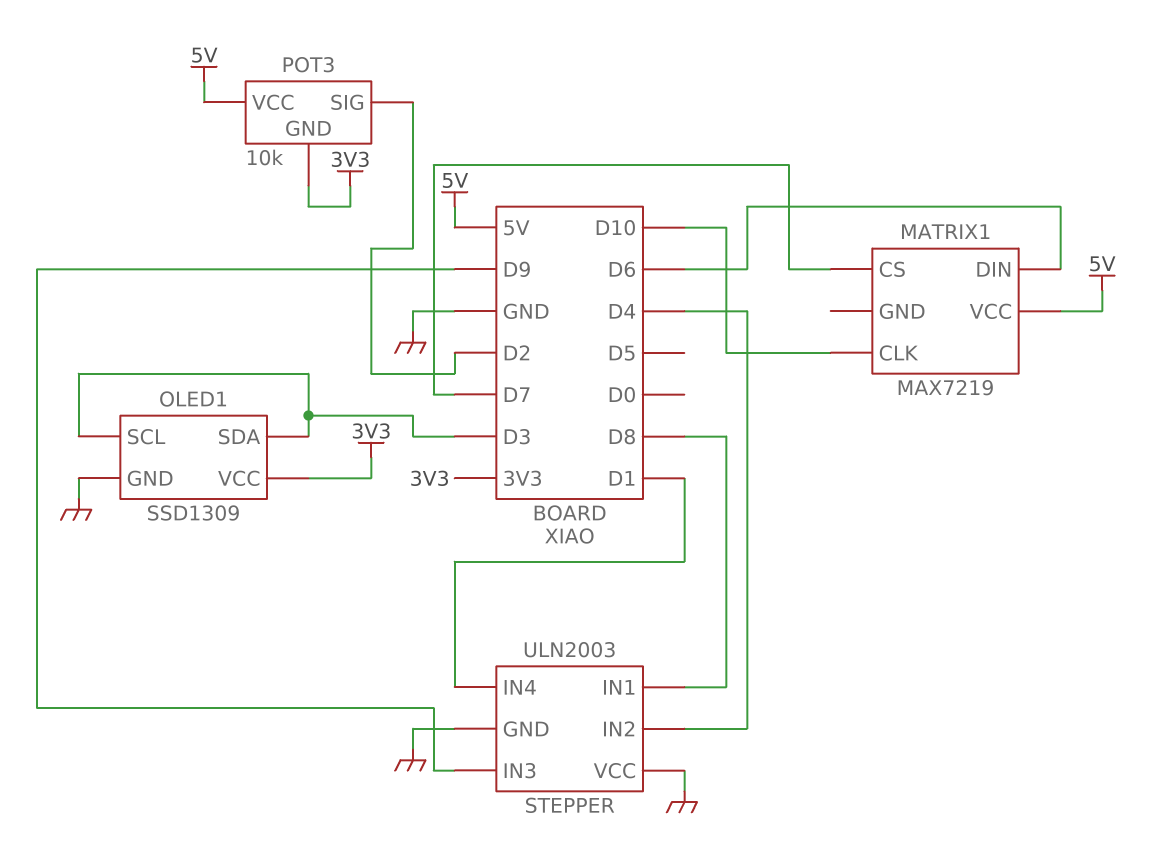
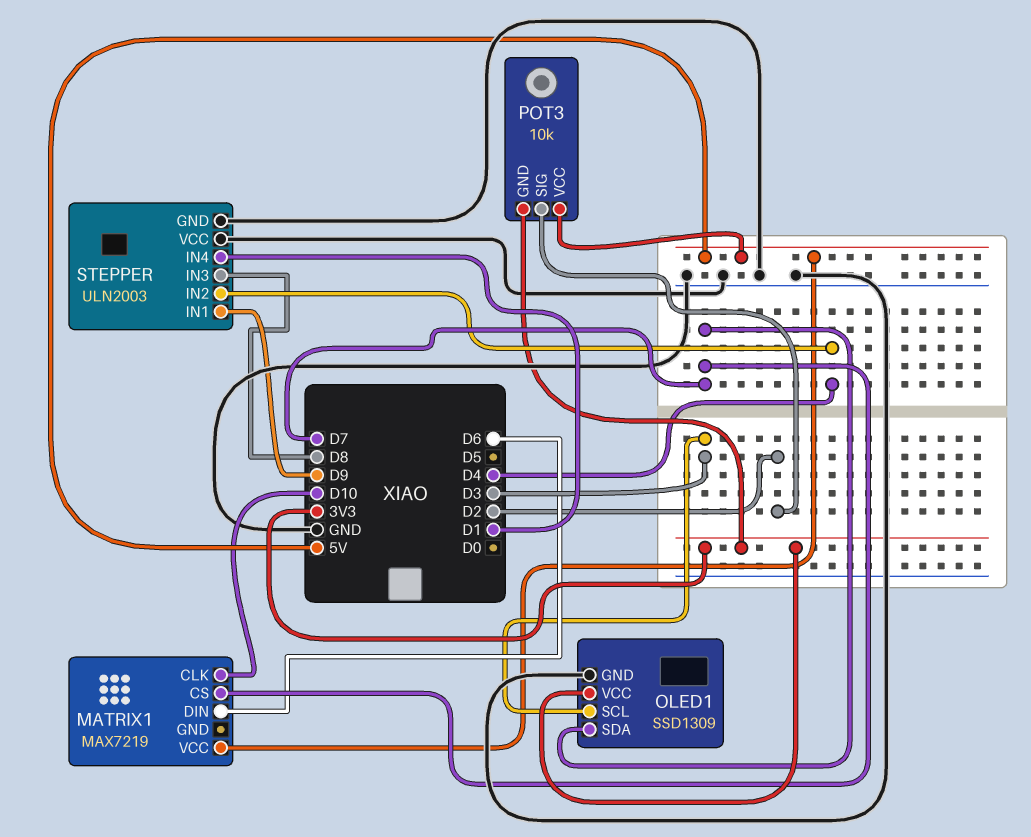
OLED1 pin SDA: D3 -> D7
STEPPER pin IN1: D8 -> D9
STEPPER pin IN3: D9 -> D8

